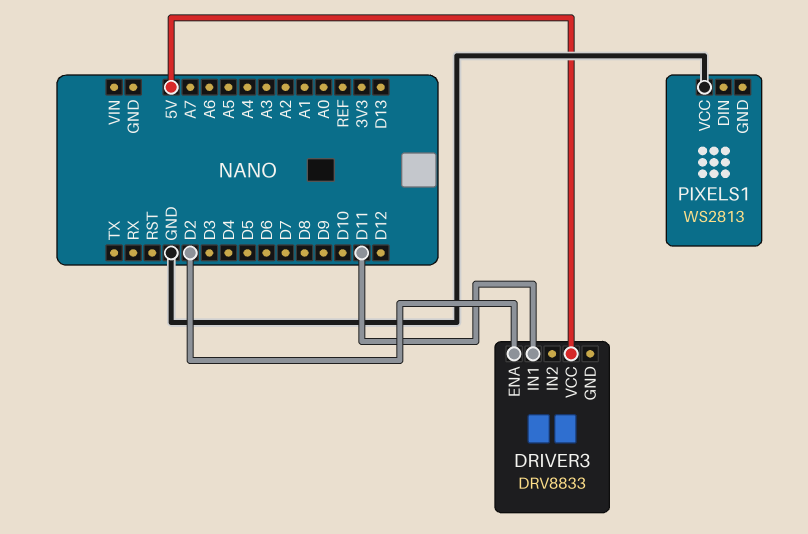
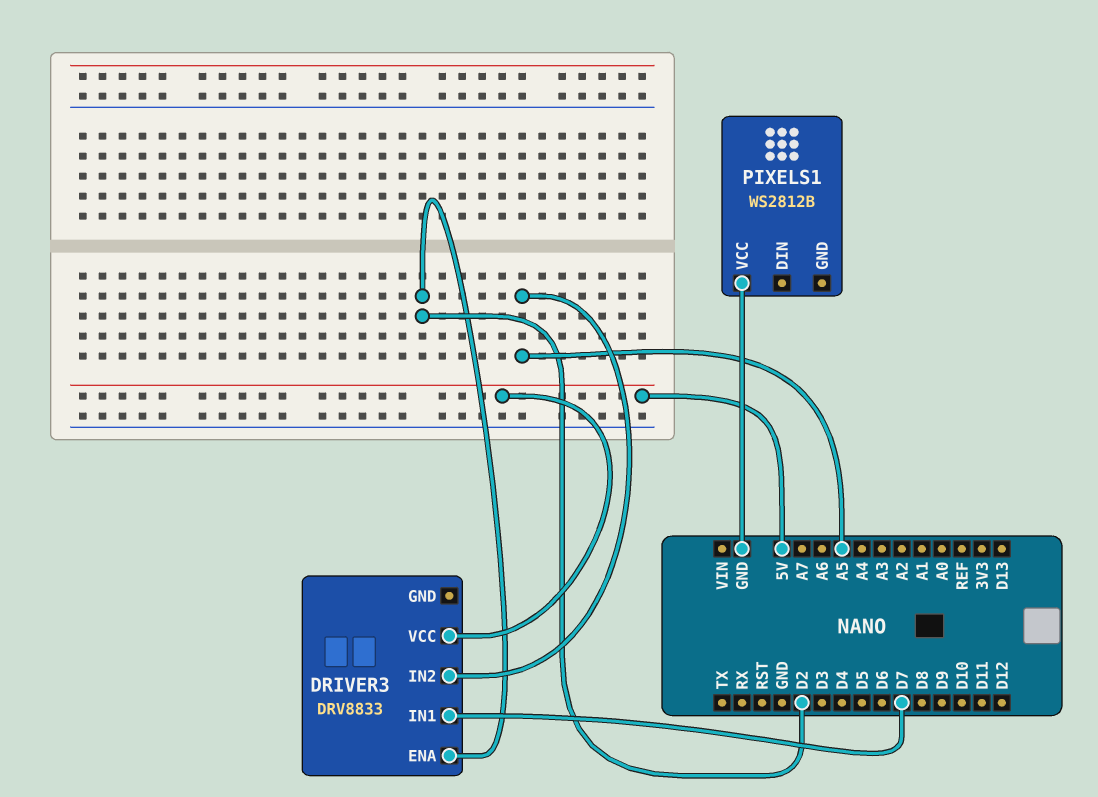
DRIVER3 pin IN1: D11 -> D7
DRIVER3 pin IN2: none -> A5
PIXELS1: WS2813 -> WS2812B

